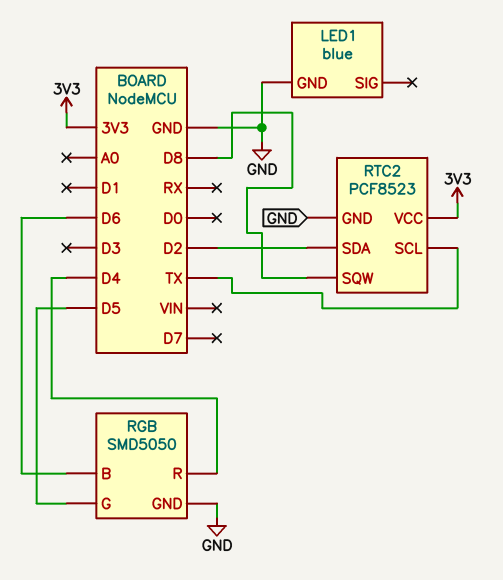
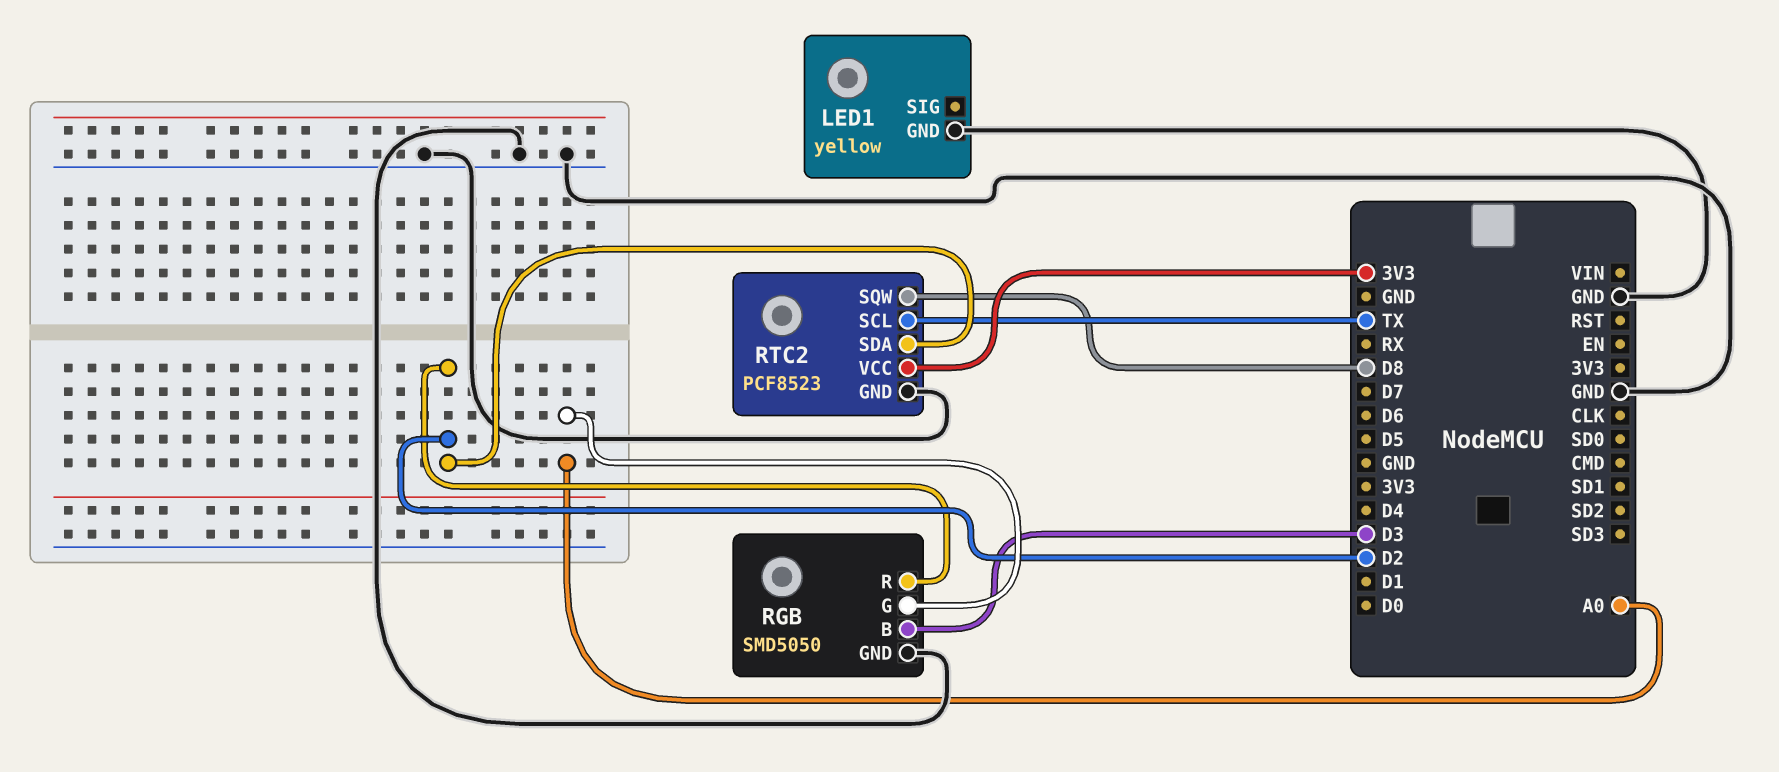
LED1: blue -> yellow
RGB pin B: D6 -> D3
RGB pin G: D5 -> A0
RGB pin R: D4 -> D2

